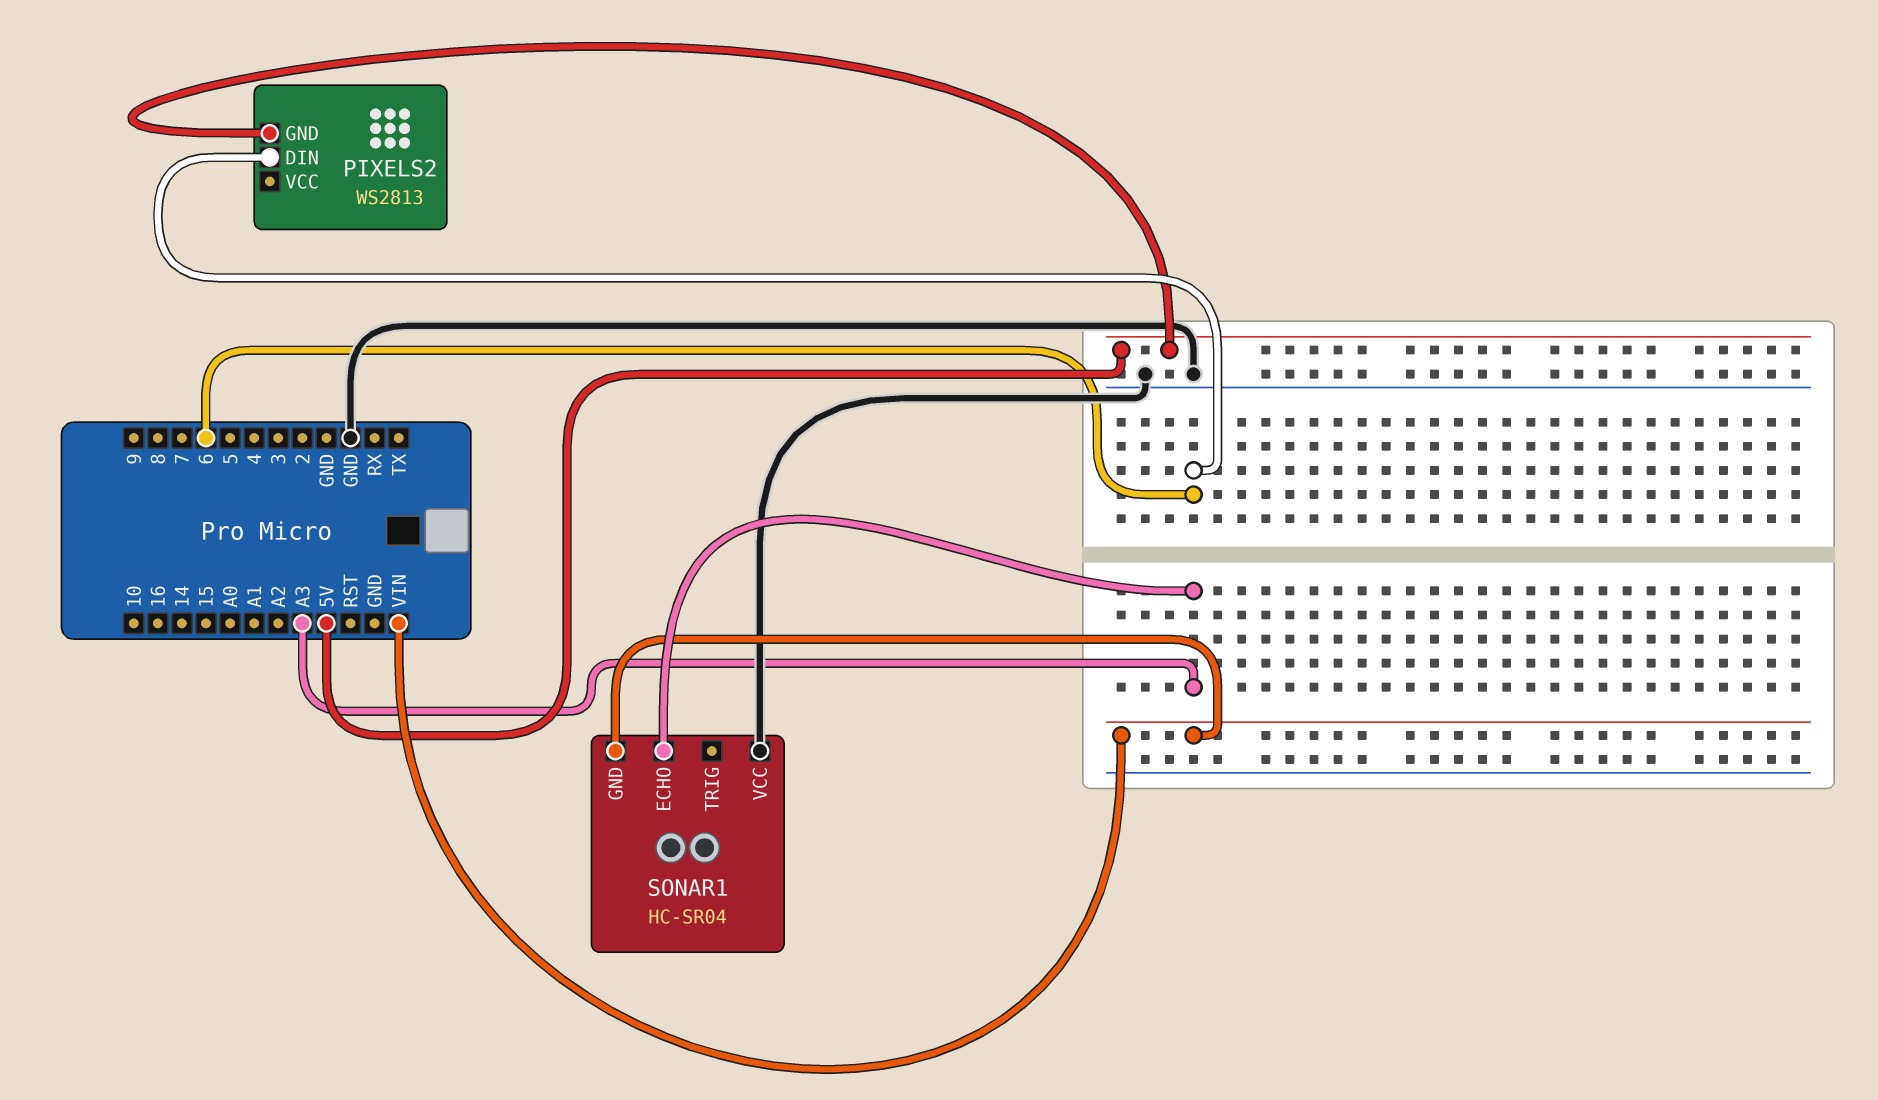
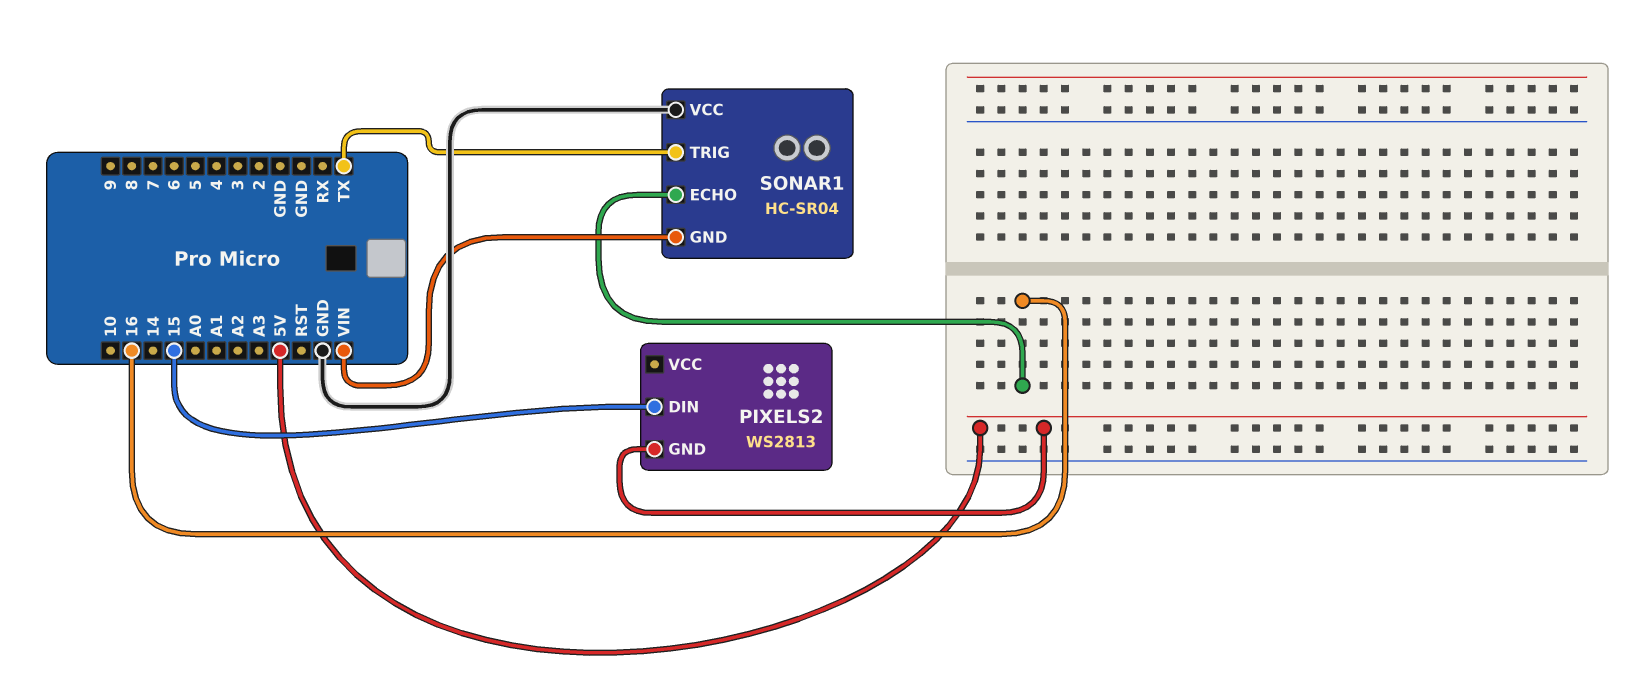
PIXELS2 pin DIN: 6 -> 15
SONAR1 pin ECHO: A3 -> 16
SONAR1 pin TRIG: none -> TX

